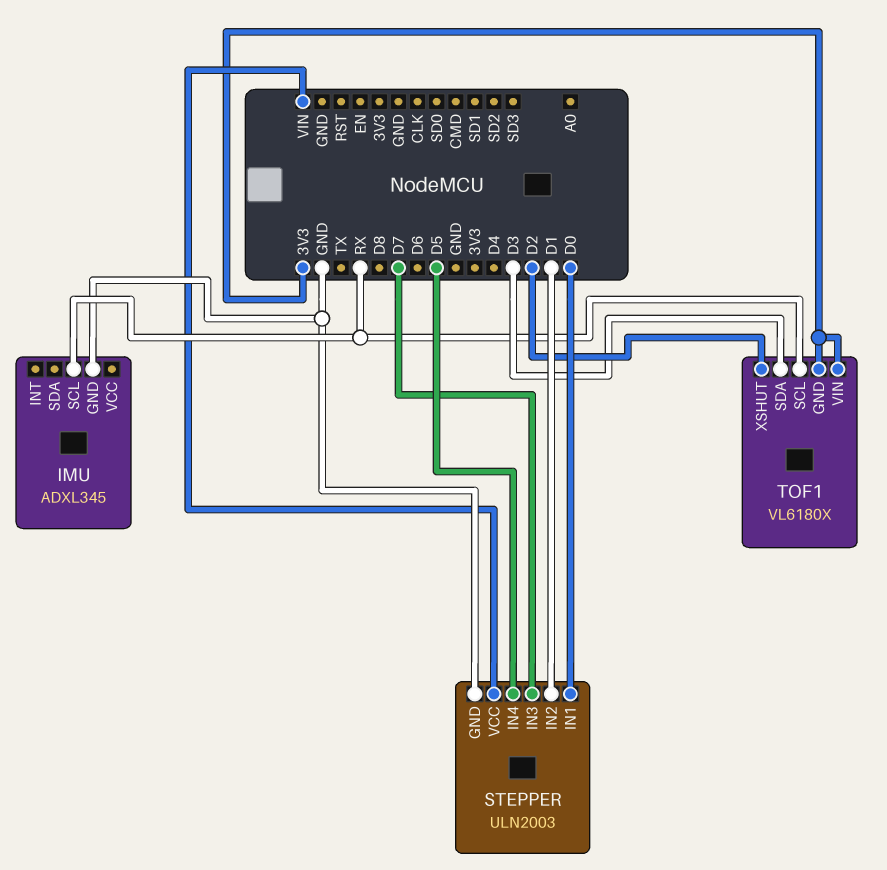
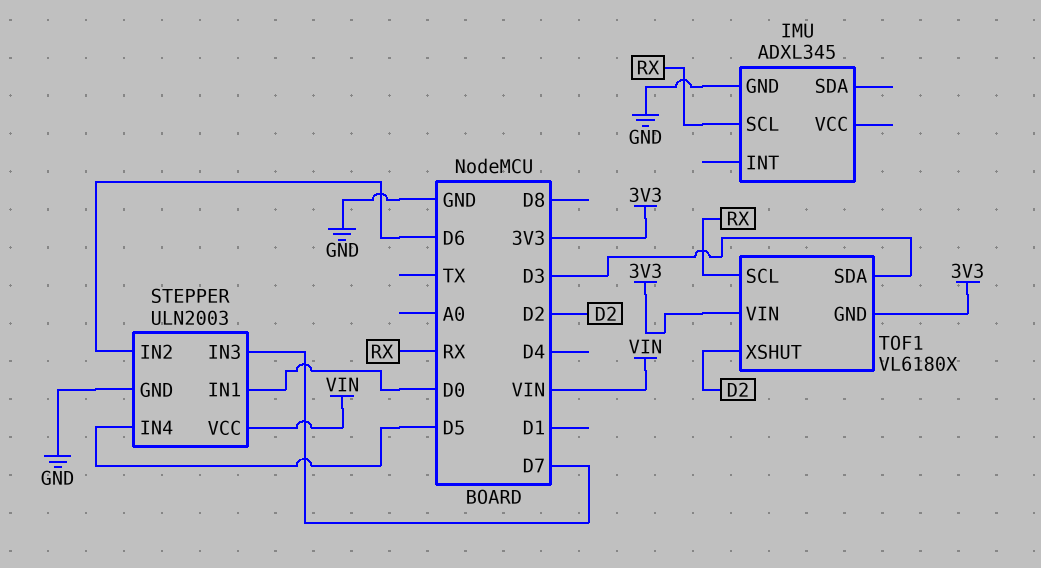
STEPPER pin IN2: D1 -> D6

